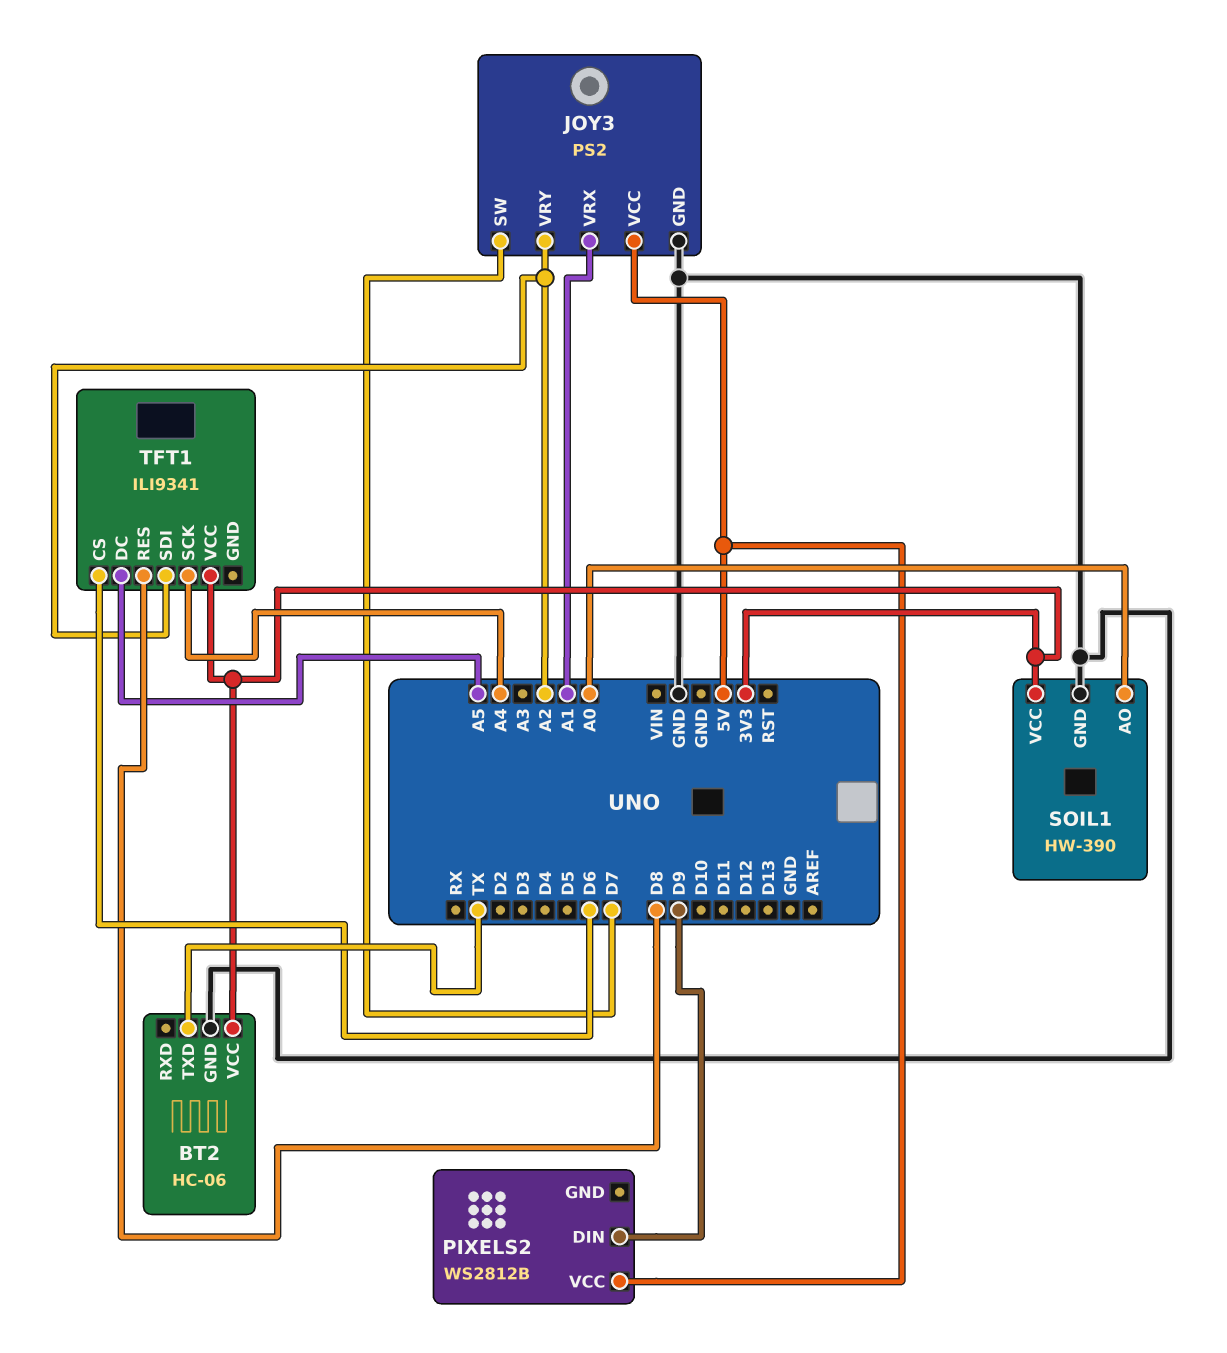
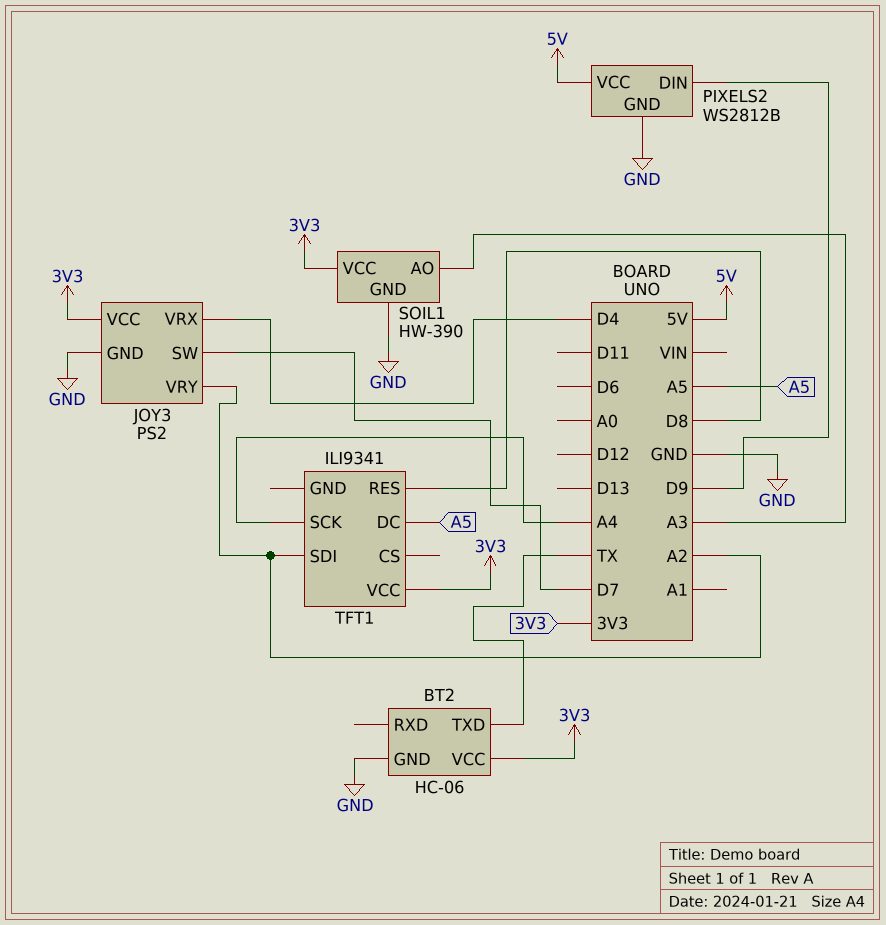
JOY3 pin VCC: 5V -> 3V3
JOY3 pin VRX: A1 -> D4
PIXELS2 pin GND: none -> GND
SOIL1 pin AO: A0 -> A3
TFT1 pin CS: D6 -> none

